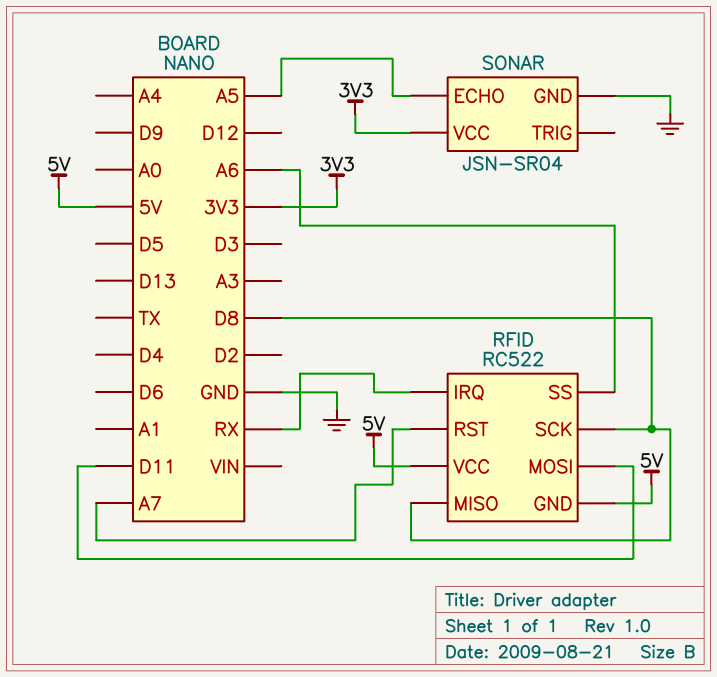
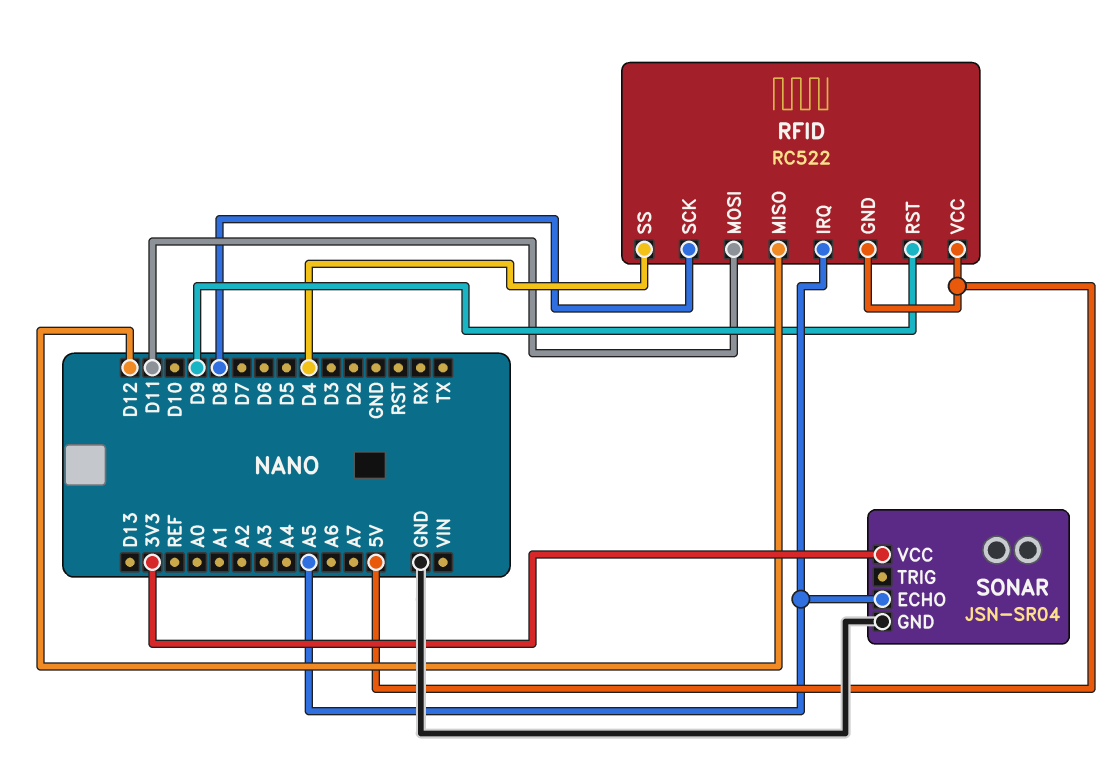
RFID pin IRQ: RX -> A5
RFID pin MISO: D8 -> D12
RFID pin RST: A7 -> D9
RFID pin SS: A6 -> D4

